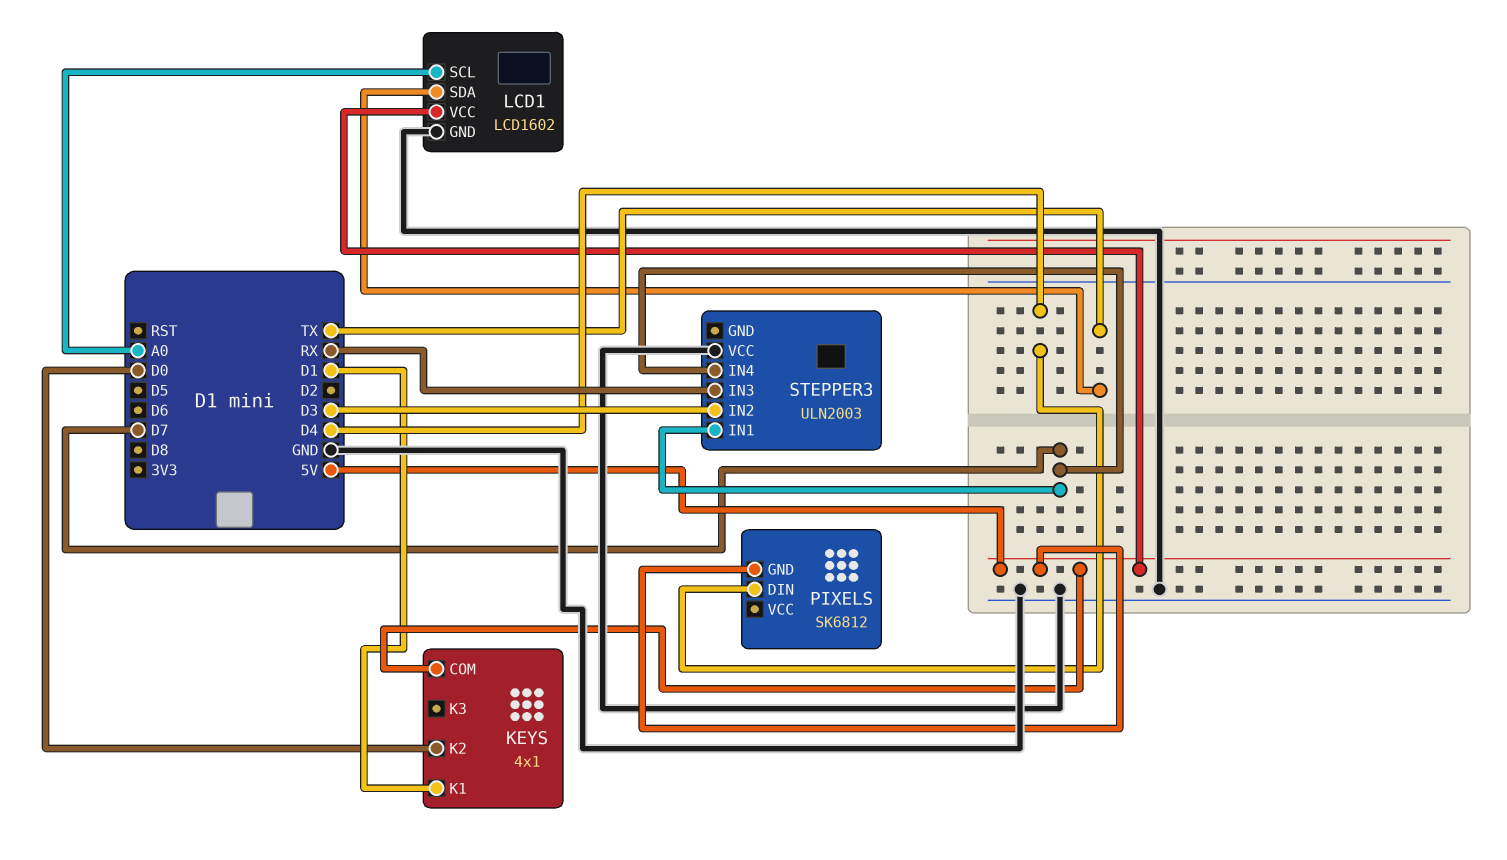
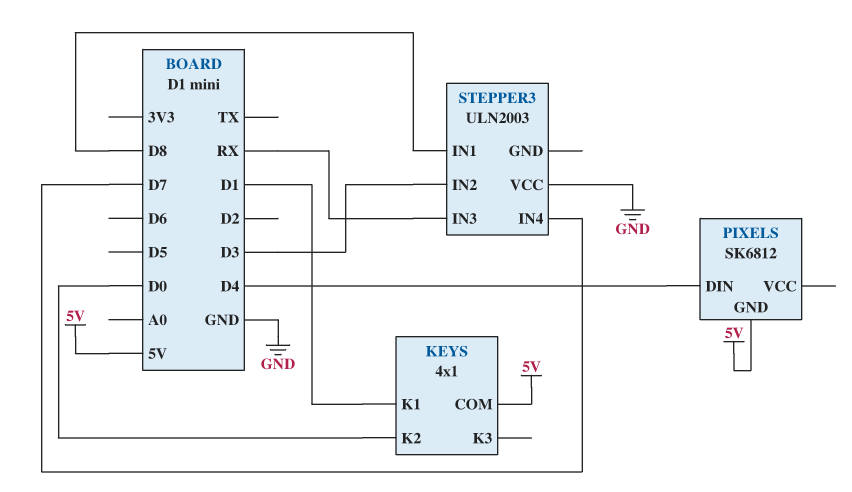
LCD1: LCD1602 -> none
LCD1 pin GND: GND -> none
LCD1 pin SCL: A0 -> none
LCD1 pin SDA: TX -> none
LCD1 pin VCC: 5V -> none
STEPPER3 pin IN1: D7 -> D8

